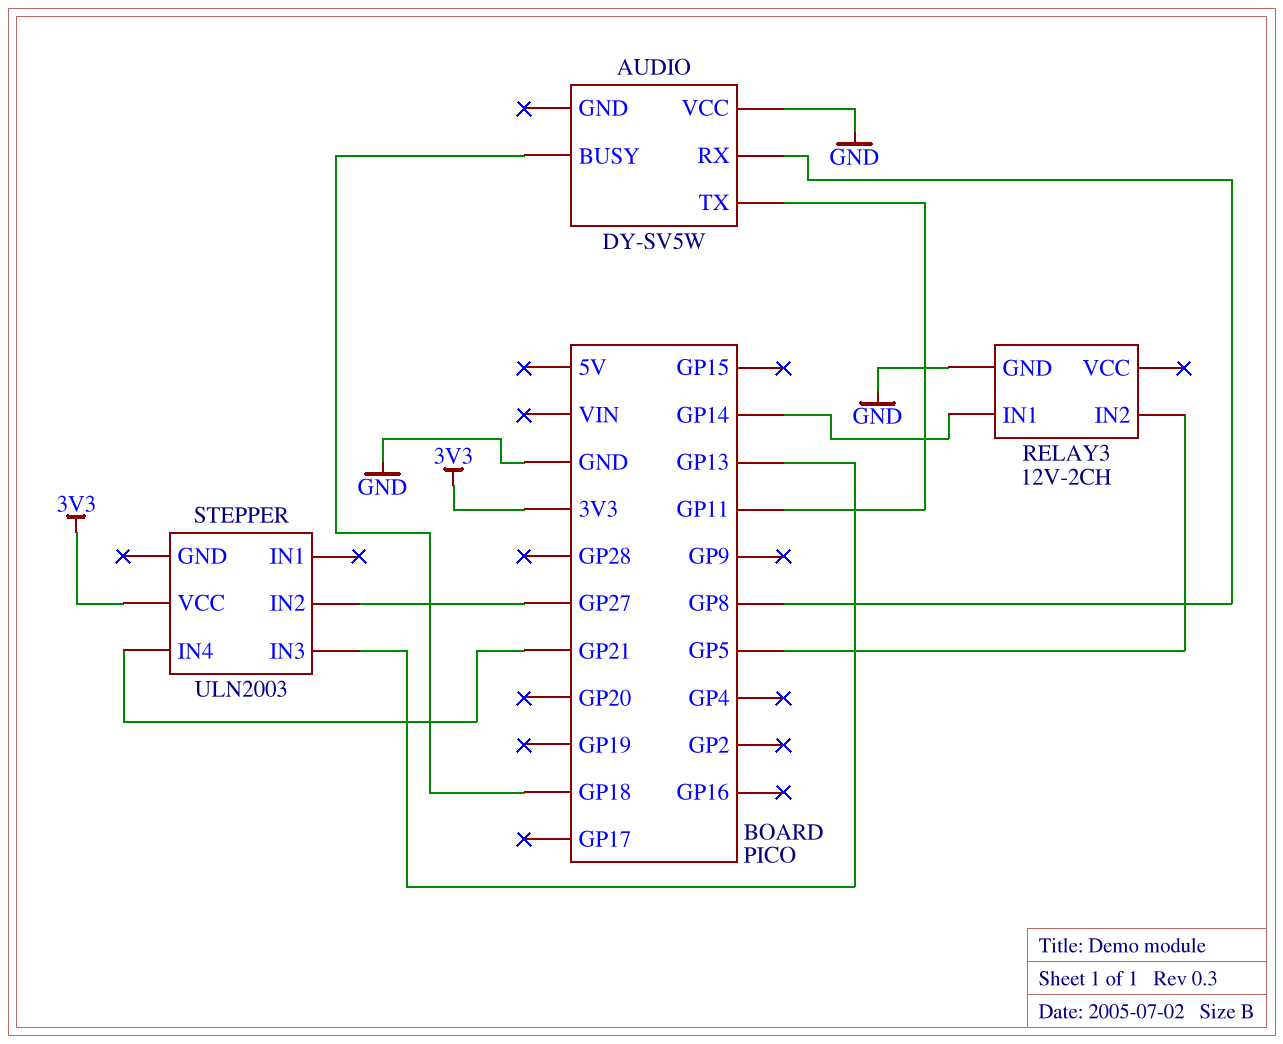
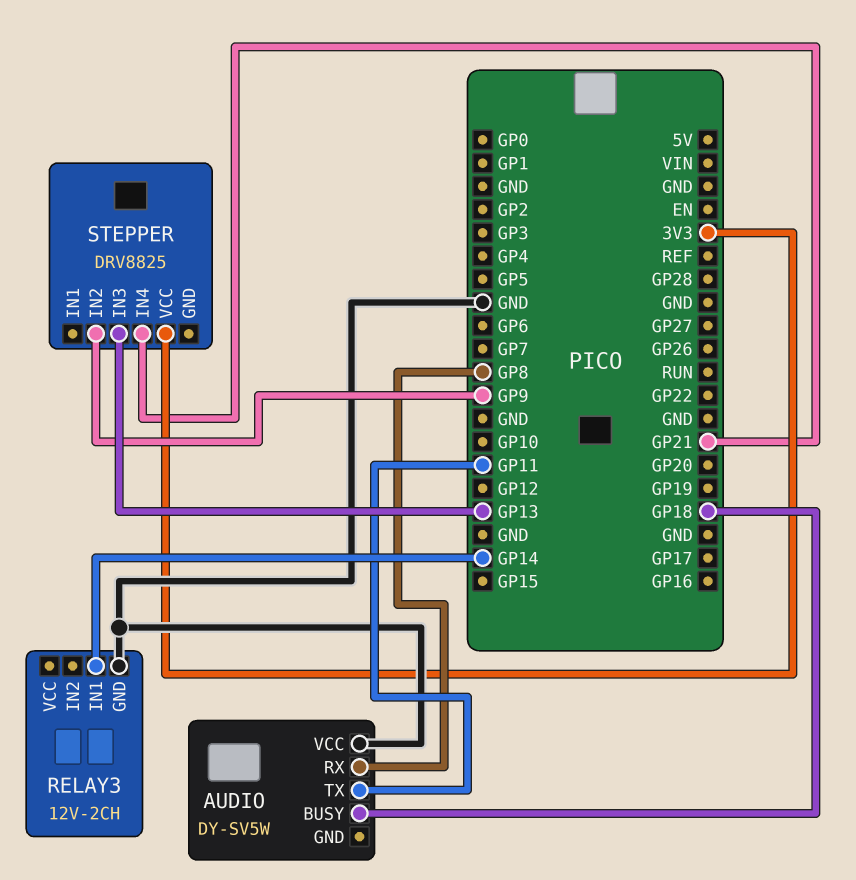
RELAY3 pin IN2: GP5 -> none
STEPPER: ULN2003 -> DRV8825
STEPPER pin IN2: GP27 -> GP9

